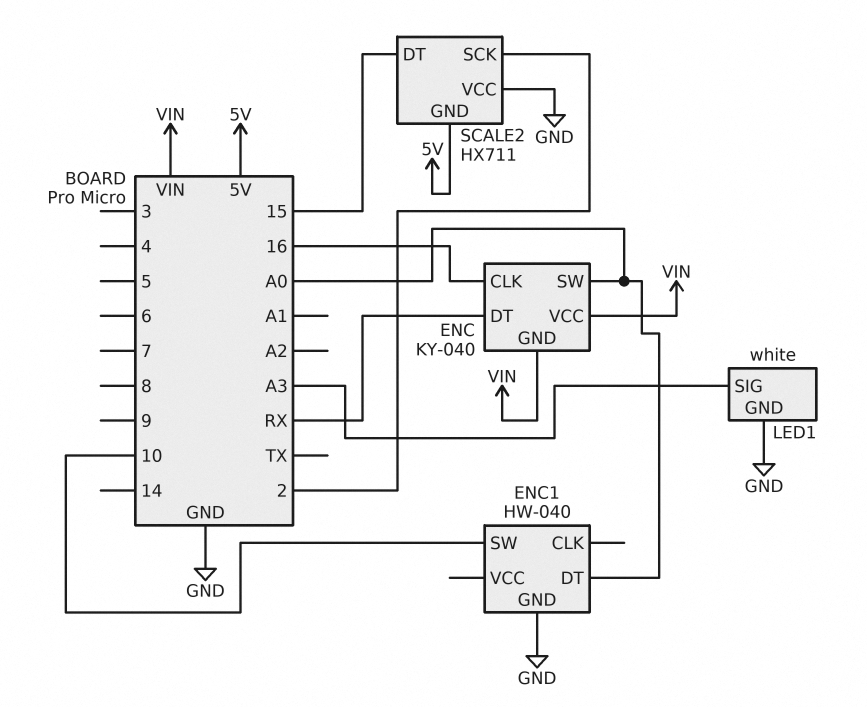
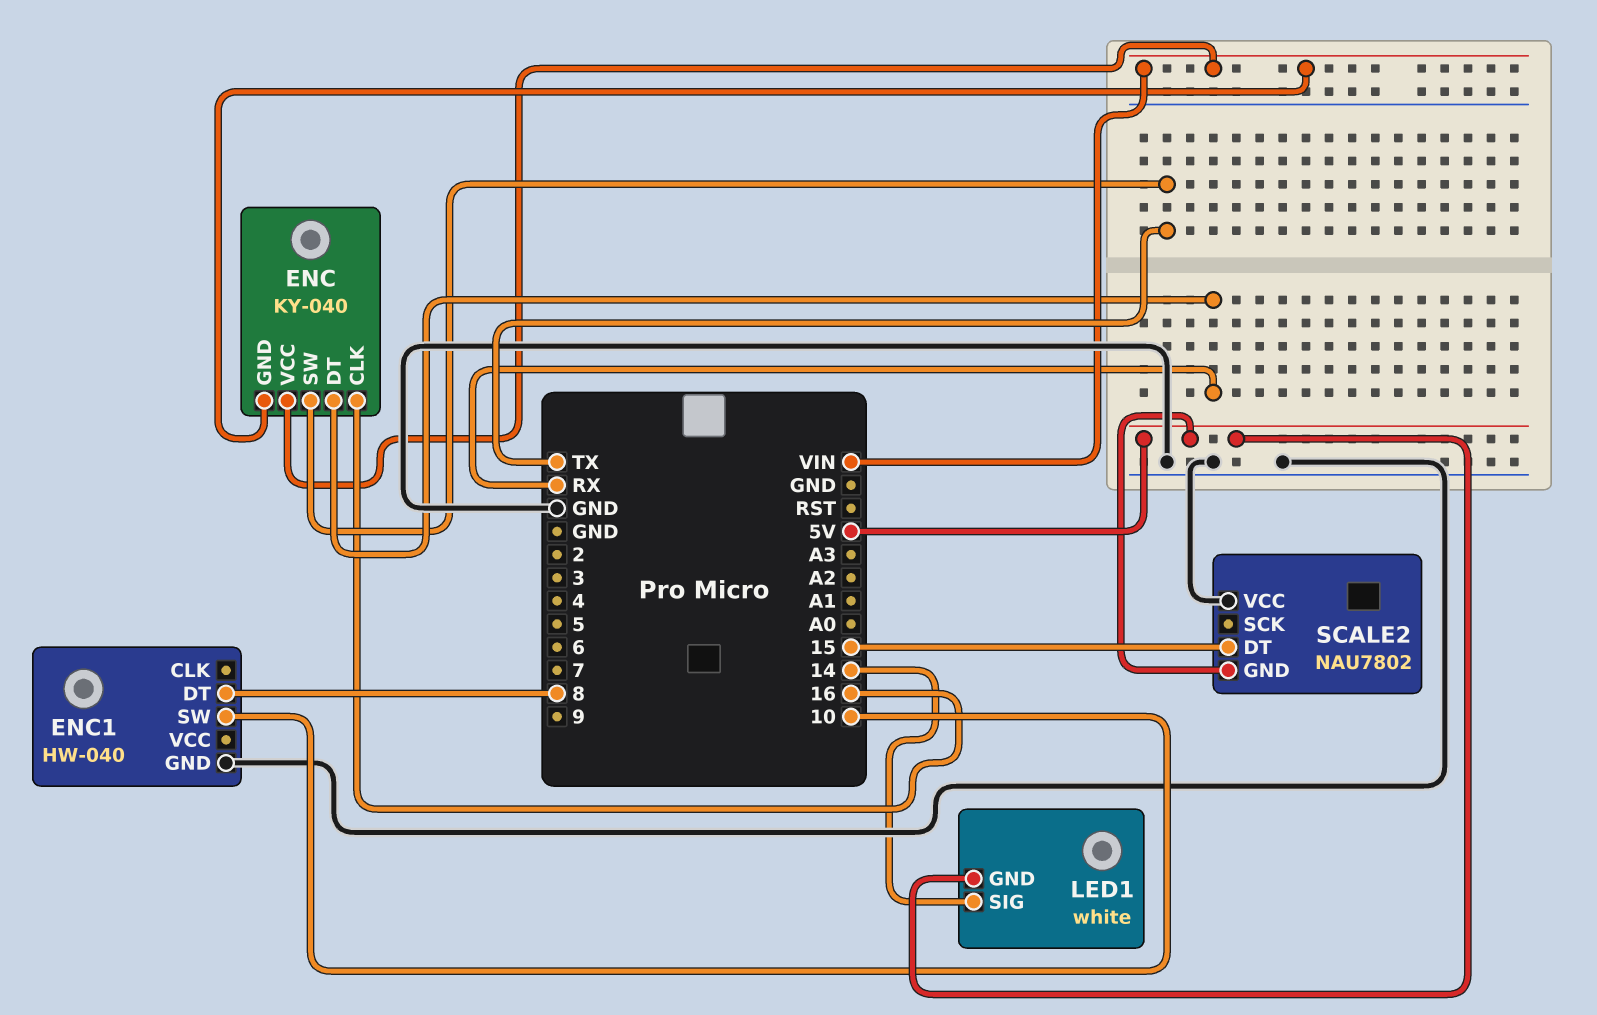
ENC pin SW: A0 -> TX
ENC1 pin DT: A0 -> 8
LED1 pin GND: GND -> 5V
LED1 pin SIG: A3 -> 14
SCALE2: HX711 -> NAU7802
SCALE2 pin SCK: 2 -> none

